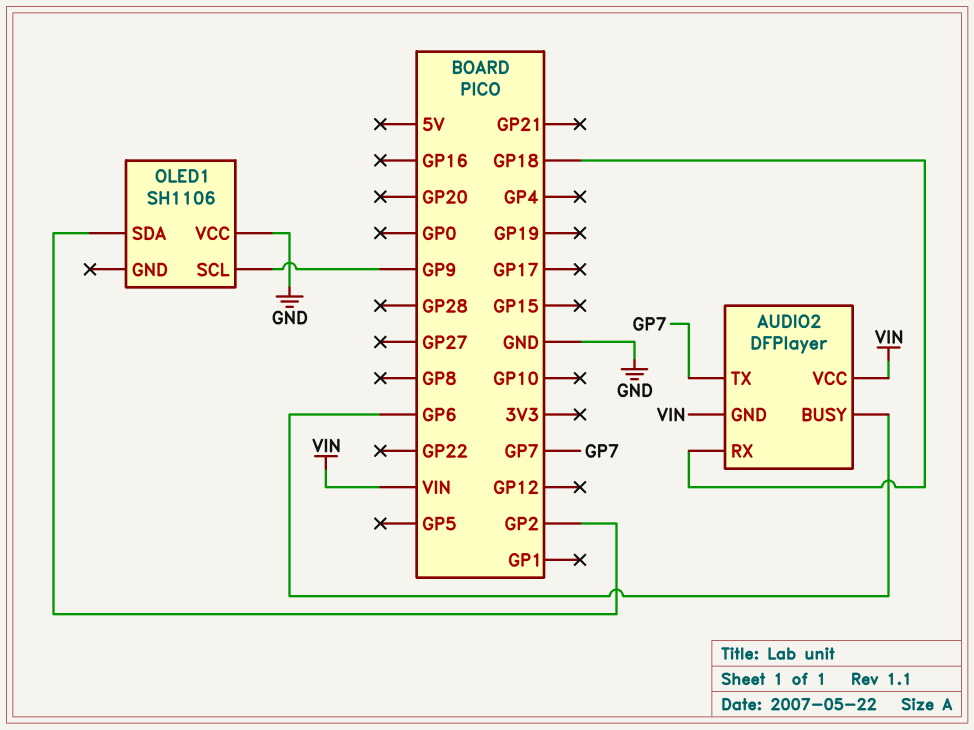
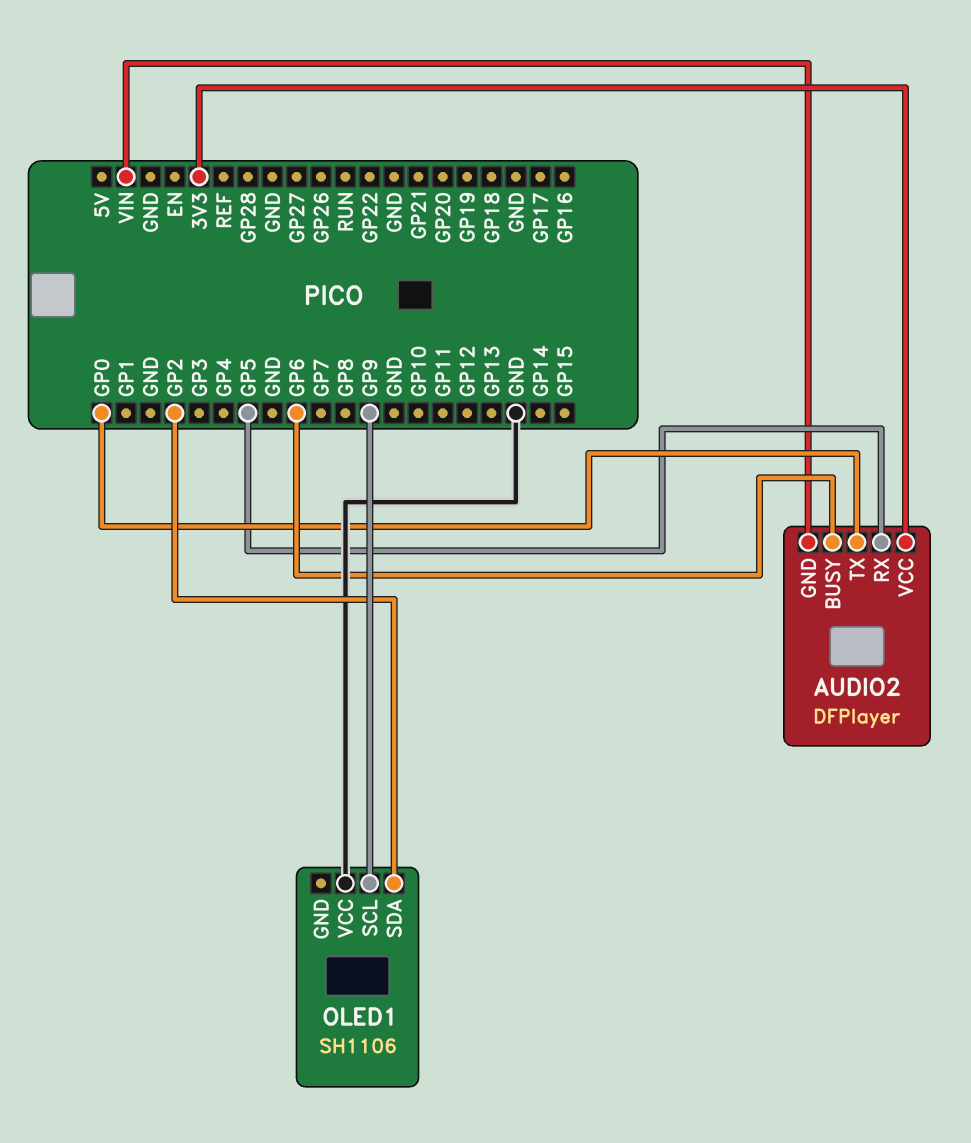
AUDIO2 pin RX: GP18 -> GP5
AUDIO2 pin TX: GP7 -> GP0
AUDIO2 pin VCC: VIN -> 3V3

